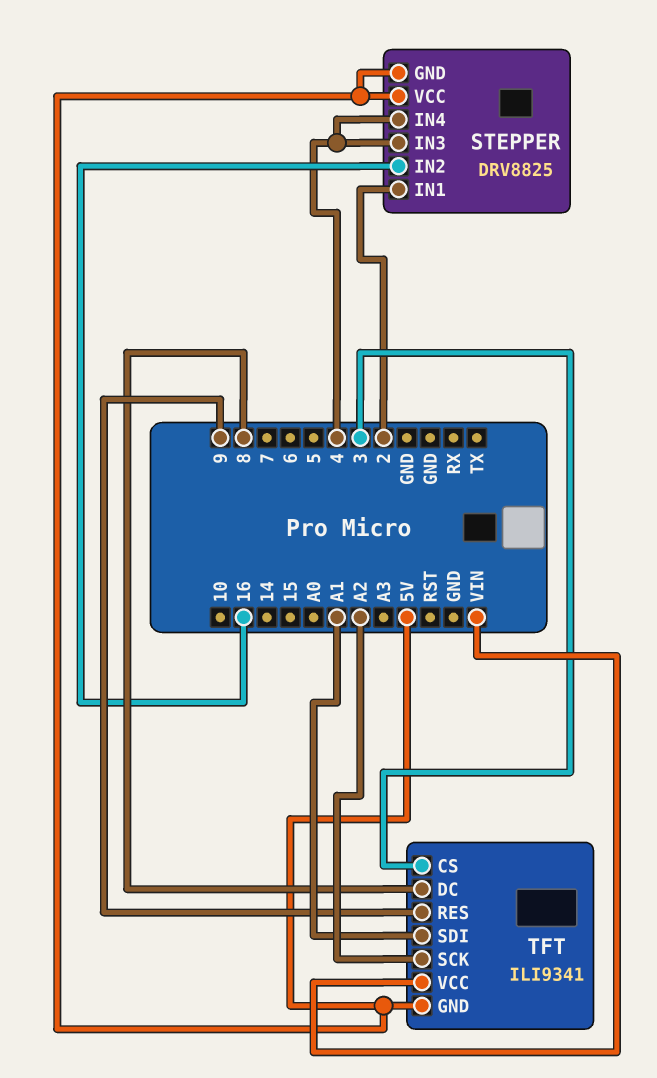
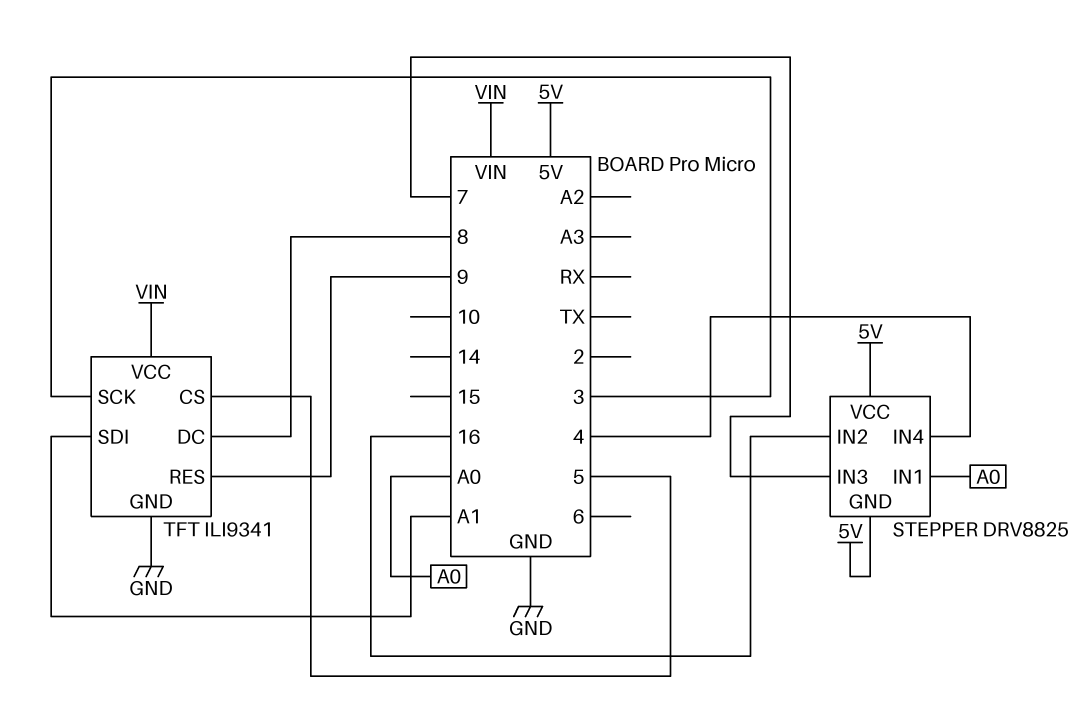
STEPPER pin IN1: 2 -> A0
STEPPER pin IN3: 4 -> 7
TFT pin CS: 3 -> 5
TFT pin GND: 5V -> GND
TFT pin SCK: A2 -> 3

